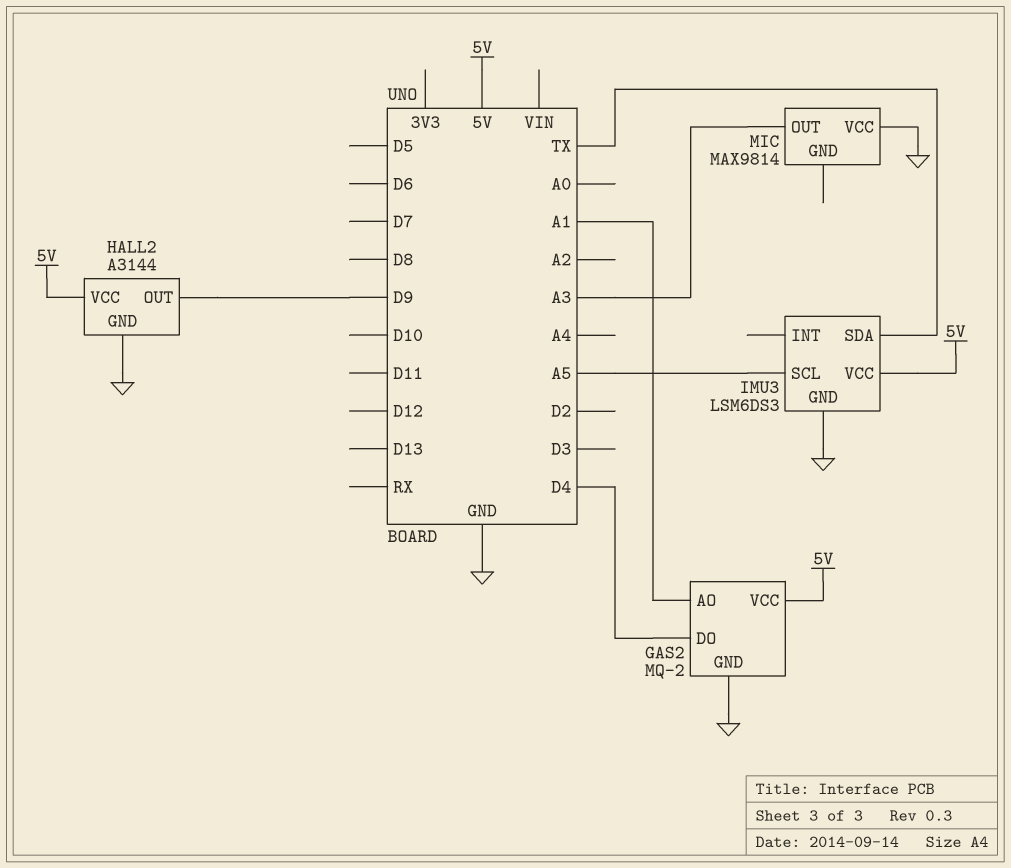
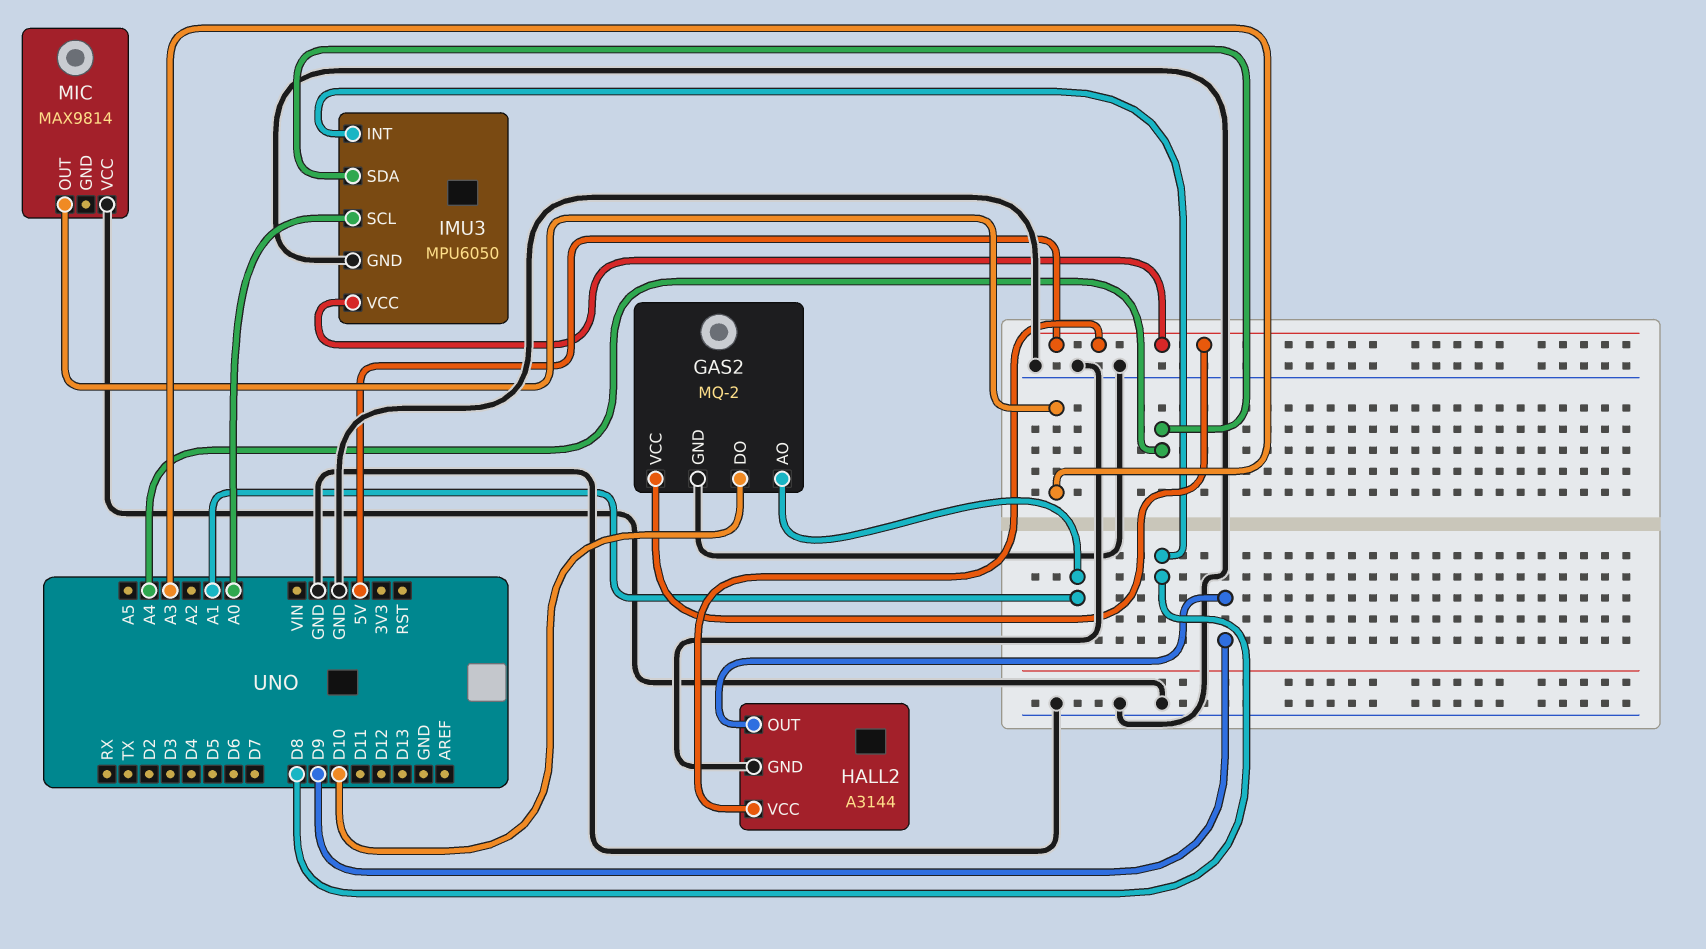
GAS2 pin DO: D4 -> D10
IMU3: LSM6DS3 -> MPU6050
IMU3 pin INT: none -> D8
IMU3 pin SCL: A5 -> A0
IMU3 pin SDA: TX -> A4

